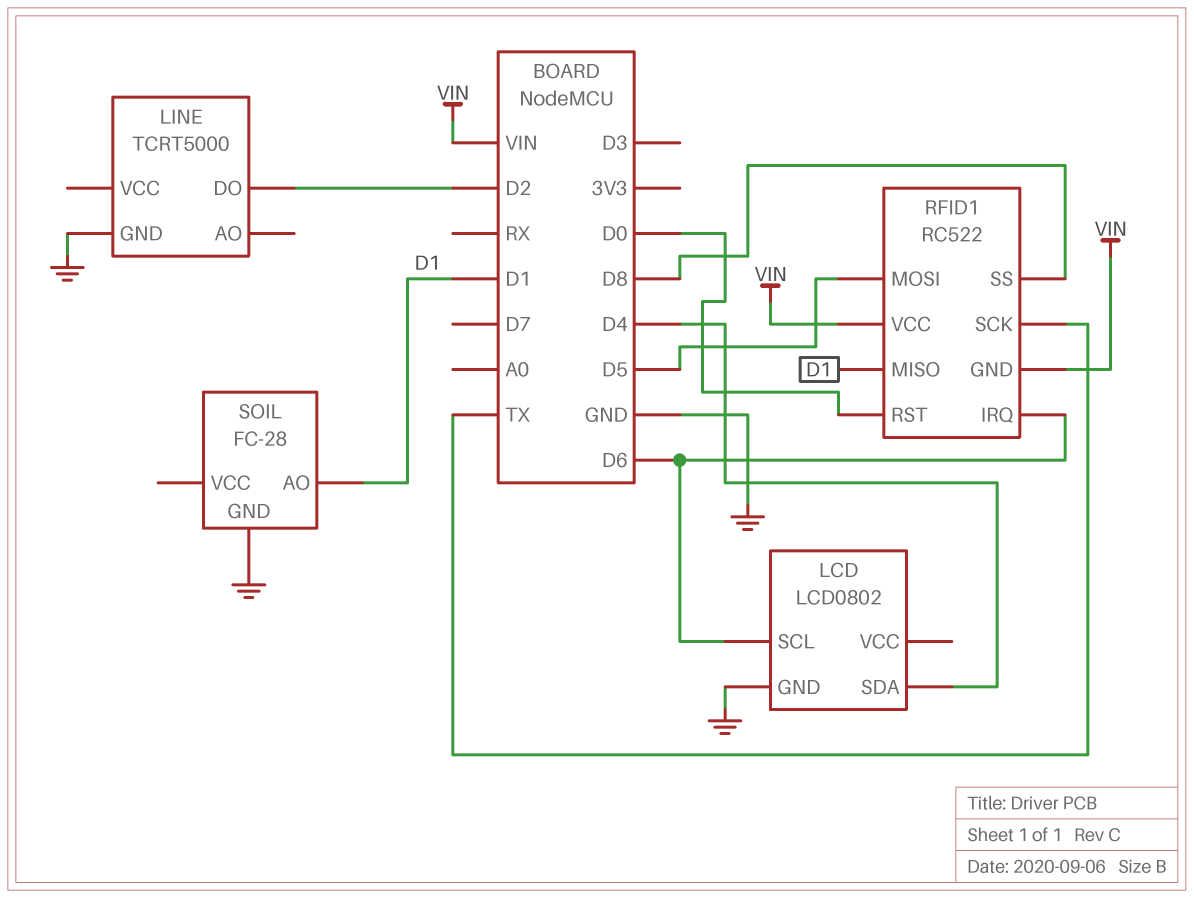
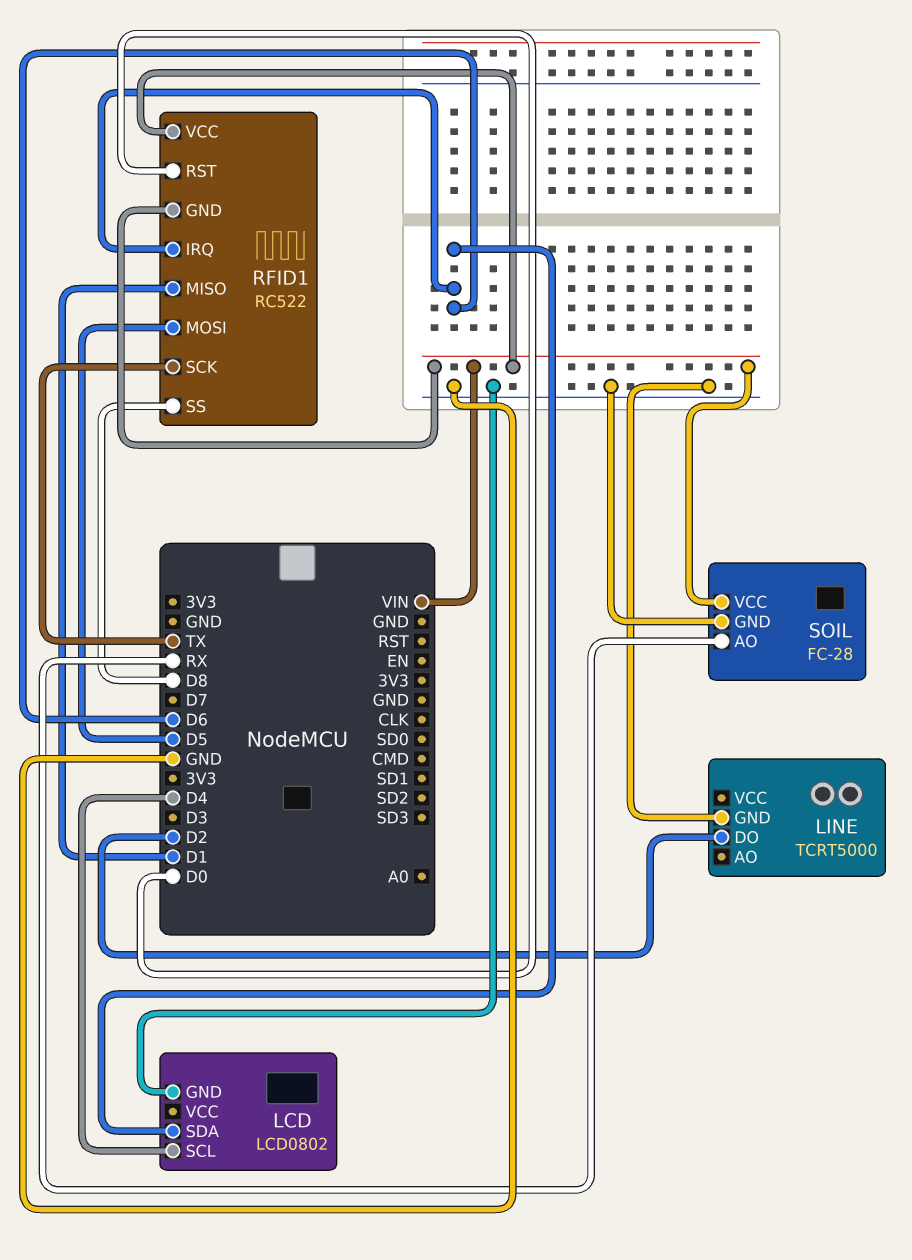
LCD pin SCL: D6 -> D4
LCD pin SDA: D4 -> D6
SOIL pin AO: D1 -> RX
SOIL pin VCC: none -> VIN

